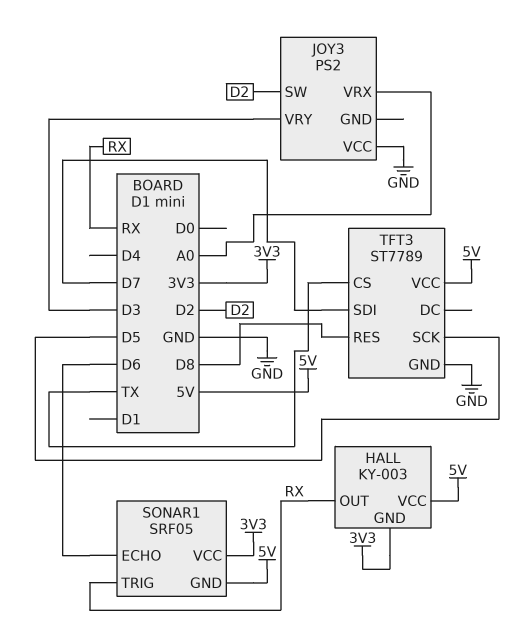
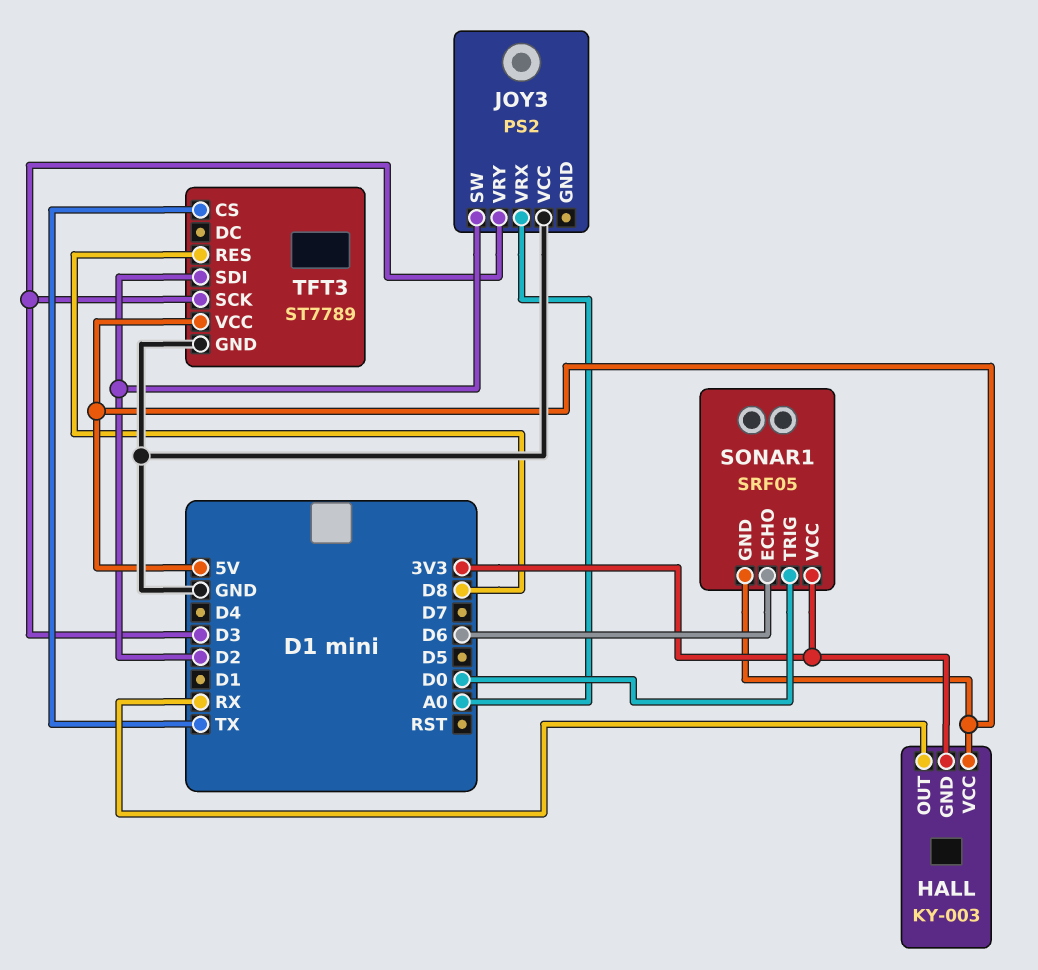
SONAR1 pin TRIG: RX -> D0
TFT3 pin SCK: D5 -> D3
TFT3 pin SDI: D7 -> D2

